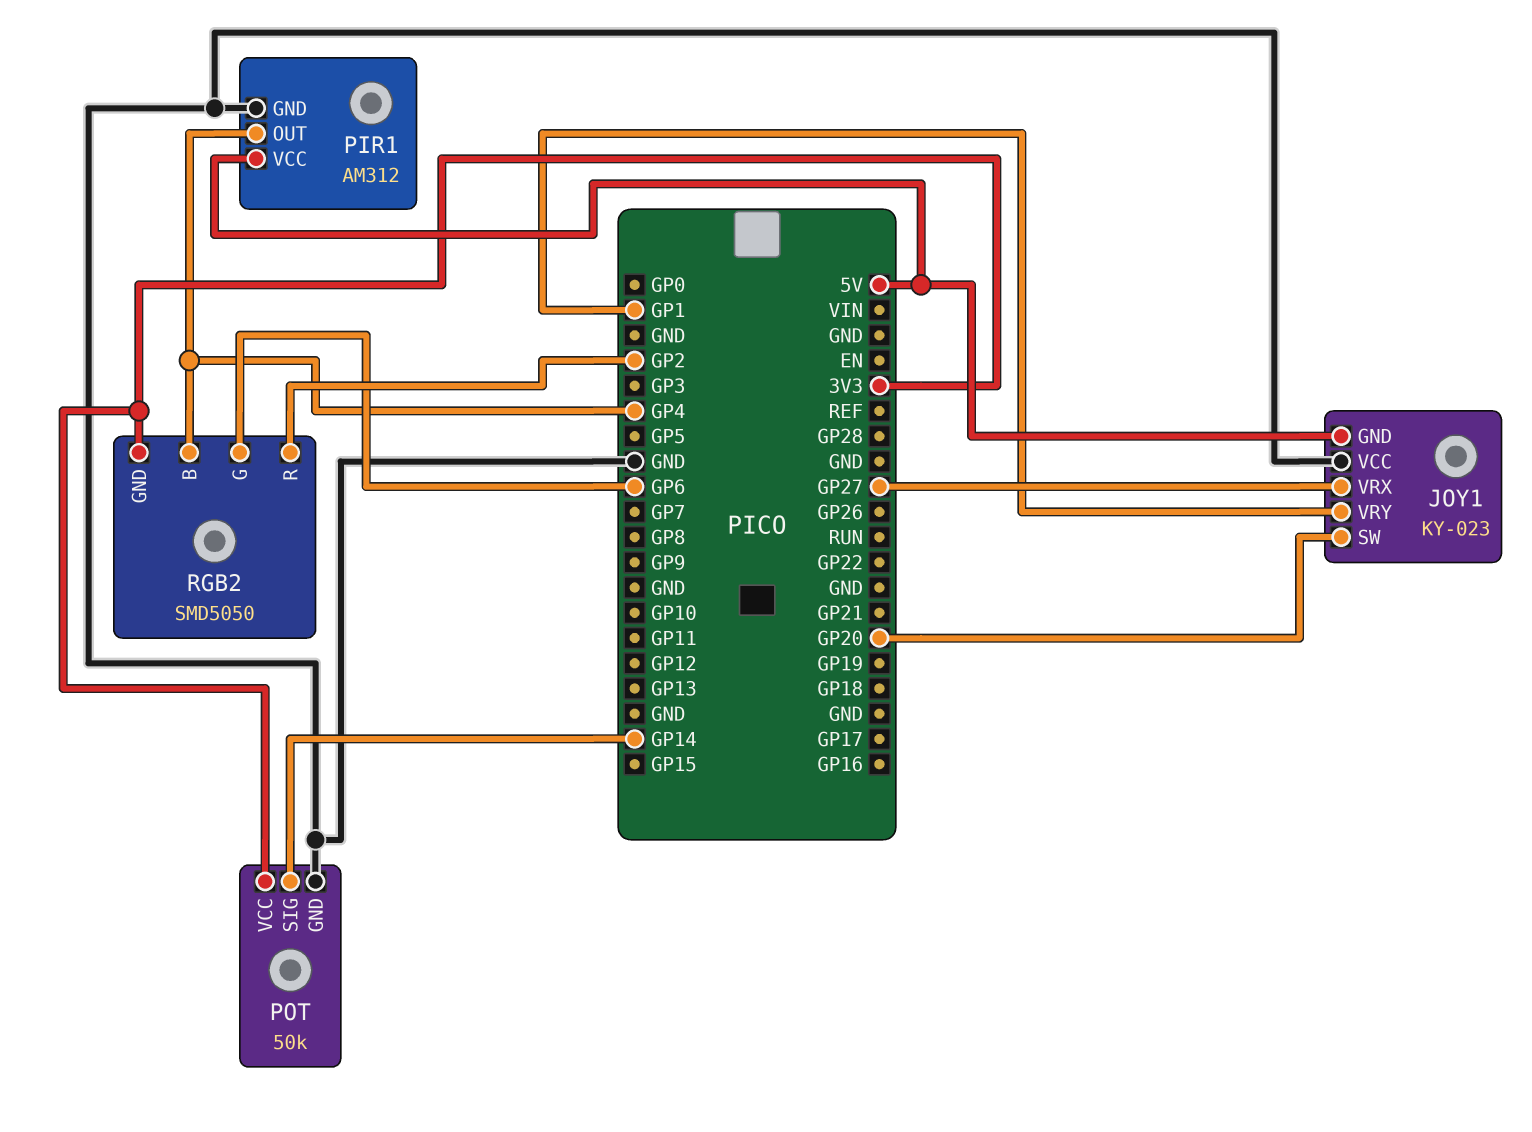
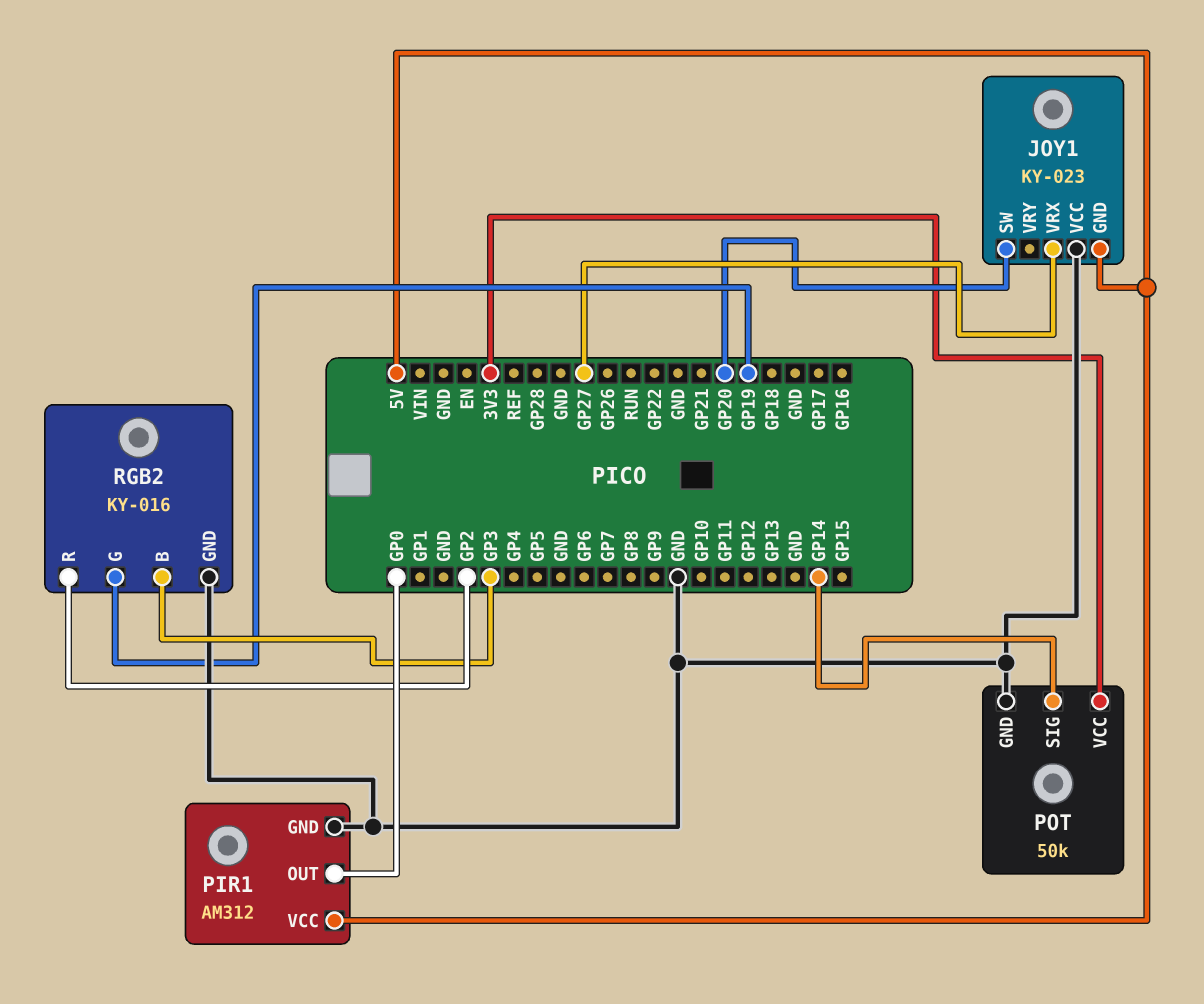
JOY1 pin VRY: GP1 -> none
PIR1 pin OUT: GP4 -> GP0
RGB2: SMD5050 -> KY-016
RGB2 pin B: GP4 -> GP3
RGB2 pin G: GP6 -> GP19
RGB2 pin GND: 3V3 -> GND

